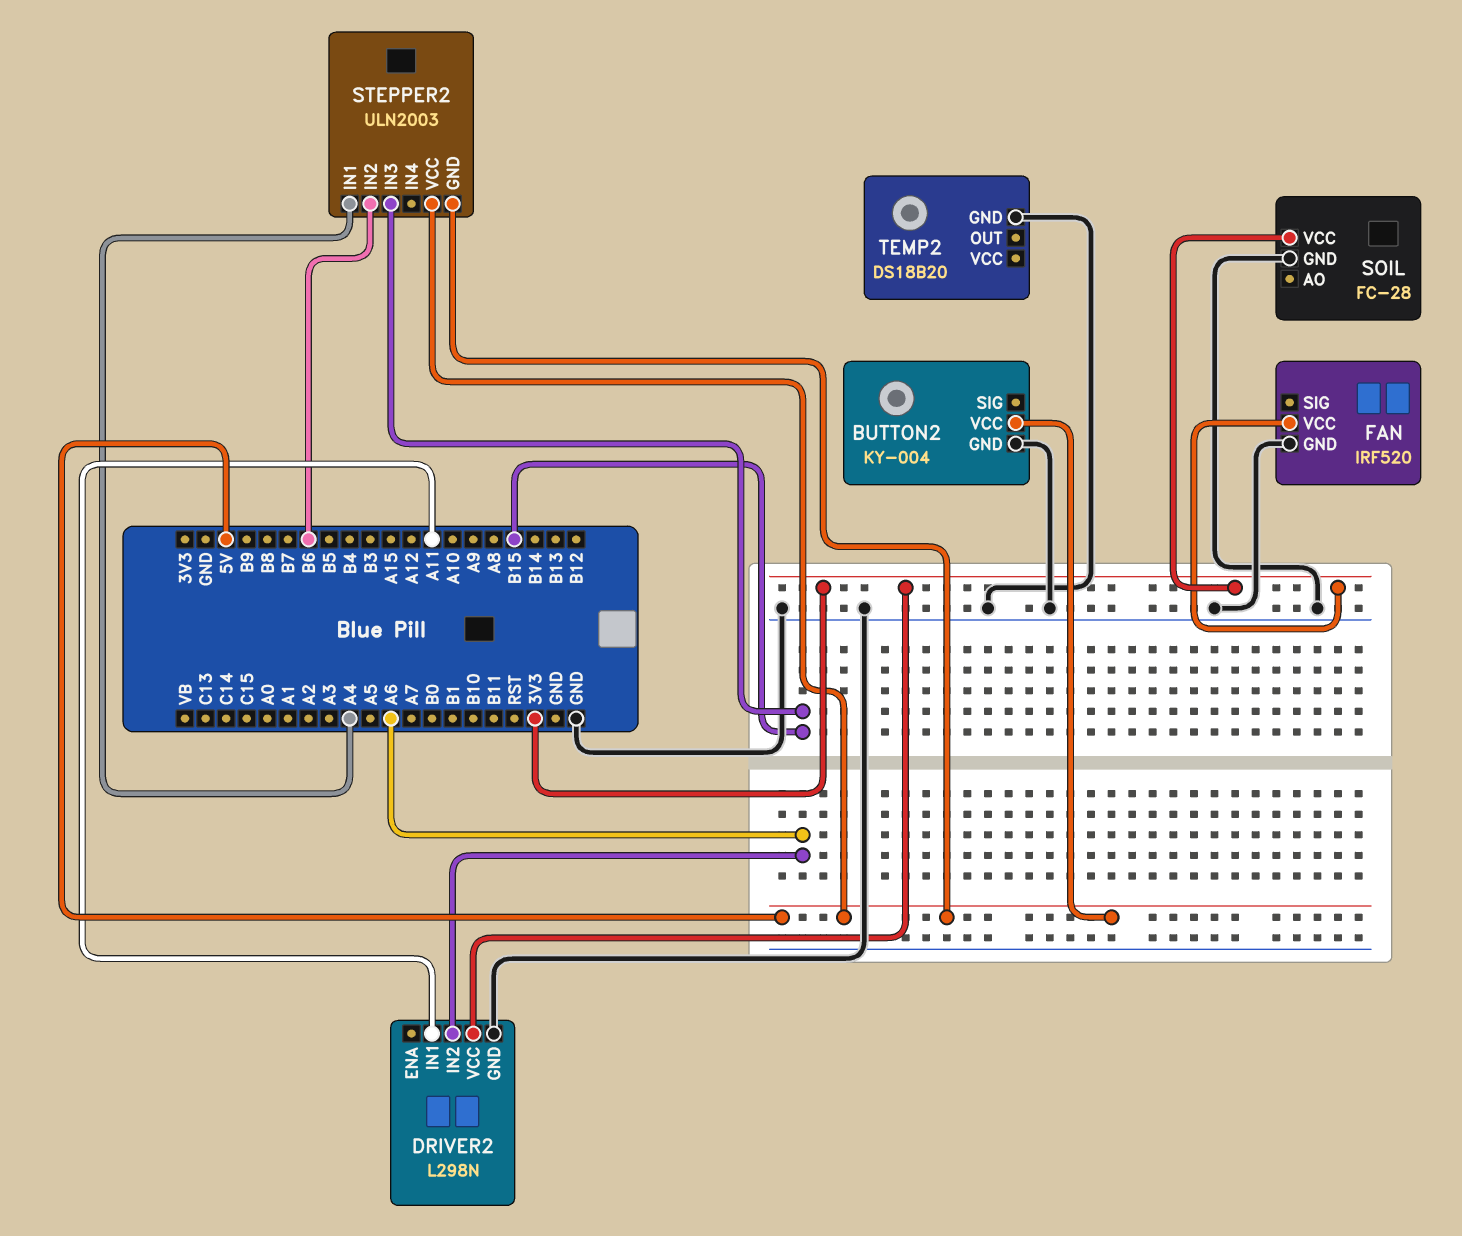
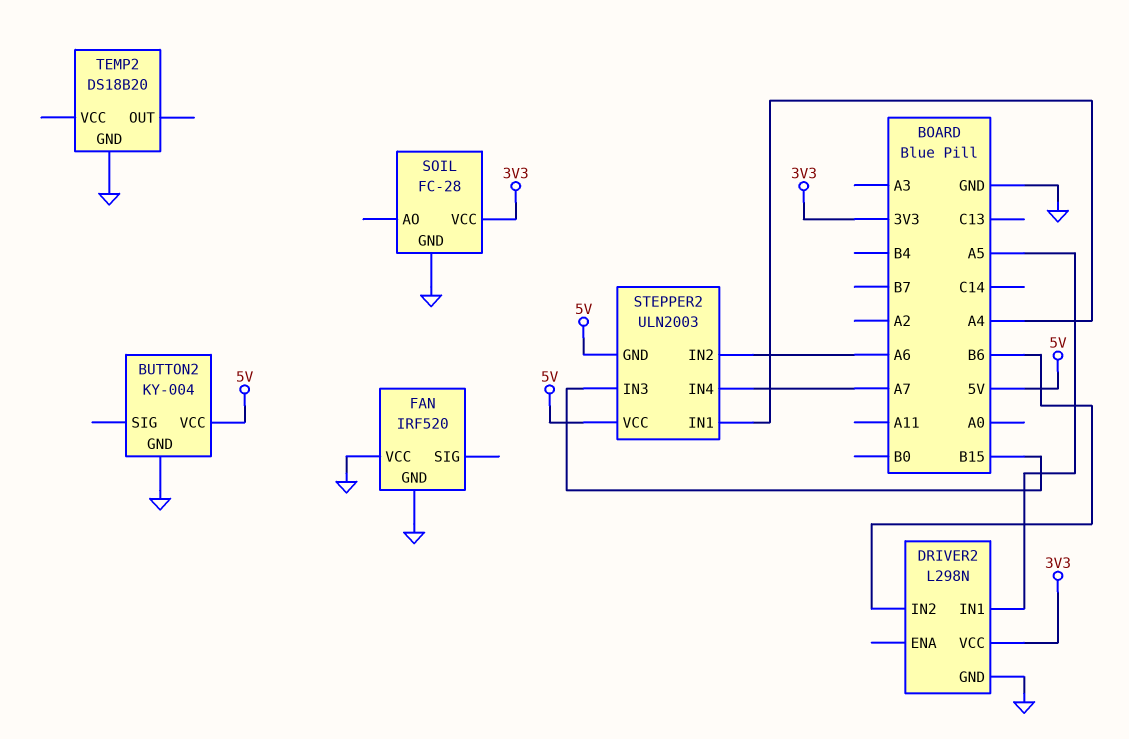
DRIVER2 pin IN1: A11 -> A5
DRIVER2 pin IN2: A6 -> B6
FAN pin VCC: 3V3 -> GND
STEPPER2 pin IN2: B6 -> A6
STEPPER2 pin IN4: none -> A7

